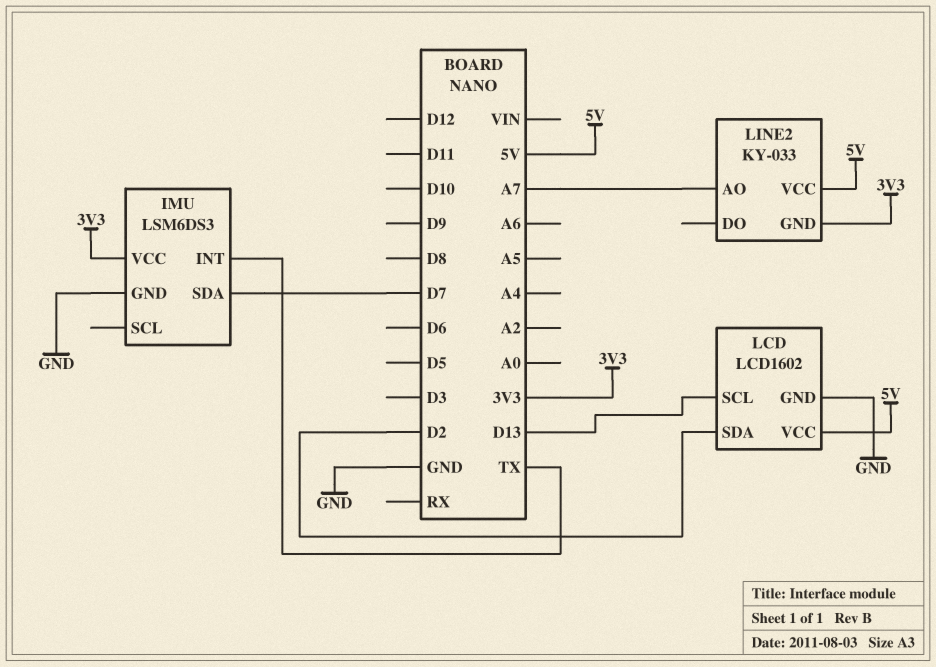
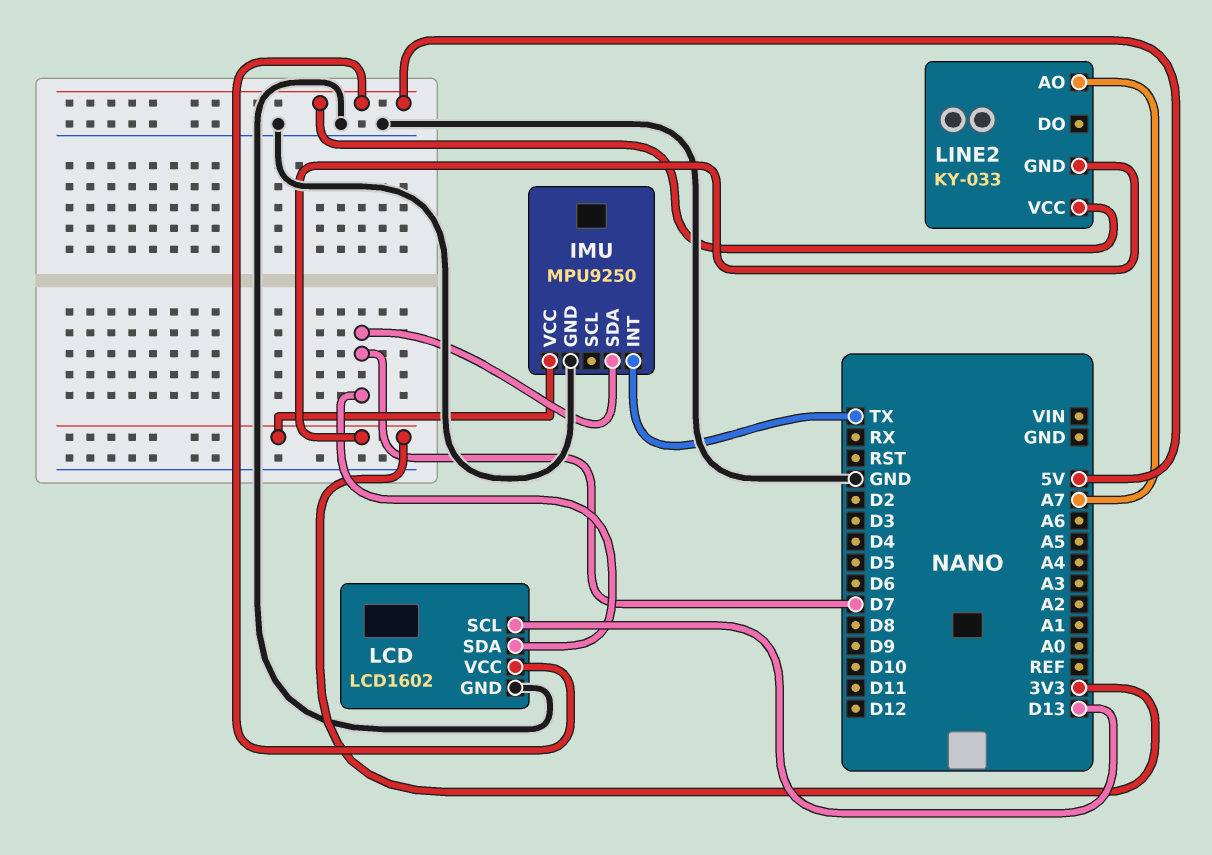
IMU: LSM6DS3 -> MPU9250
LCD pin SDA: D2 -> D7

